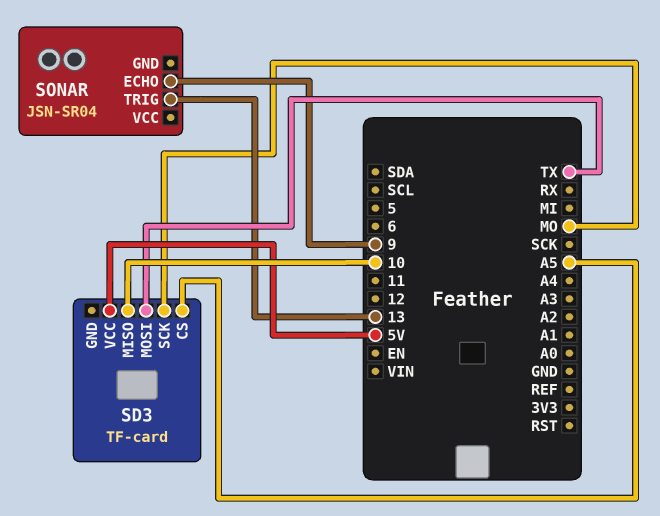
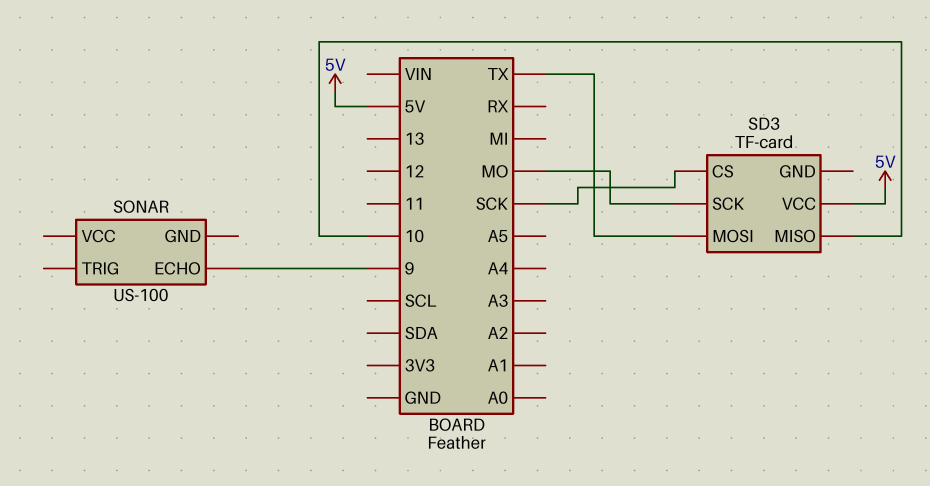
SD3 pin CS: A5 -> SCK
SONAR: JSN-SR04 -> US-100
SONAR pin TRIG: 13 -> none

